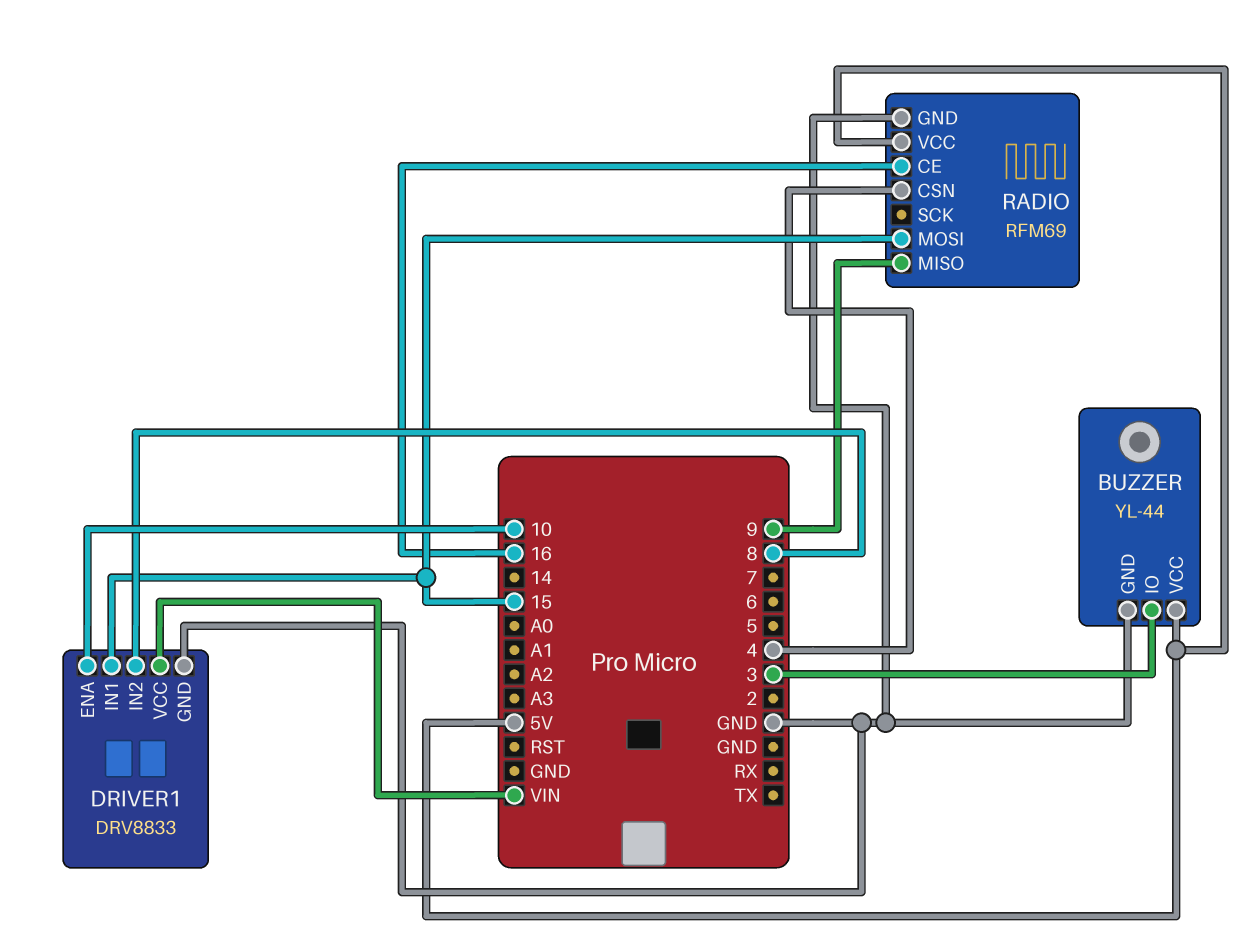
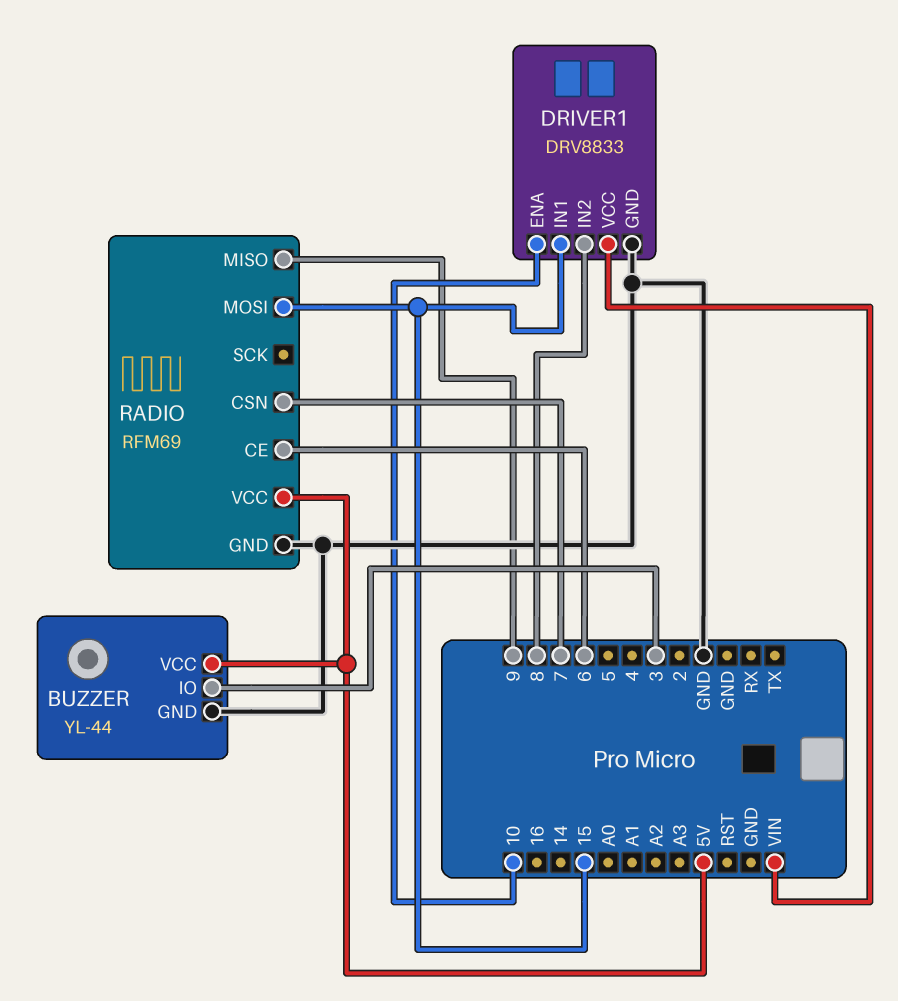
RADIO pin CE: 16 -> 6
RADIO pin CSN: 4 -> 7

